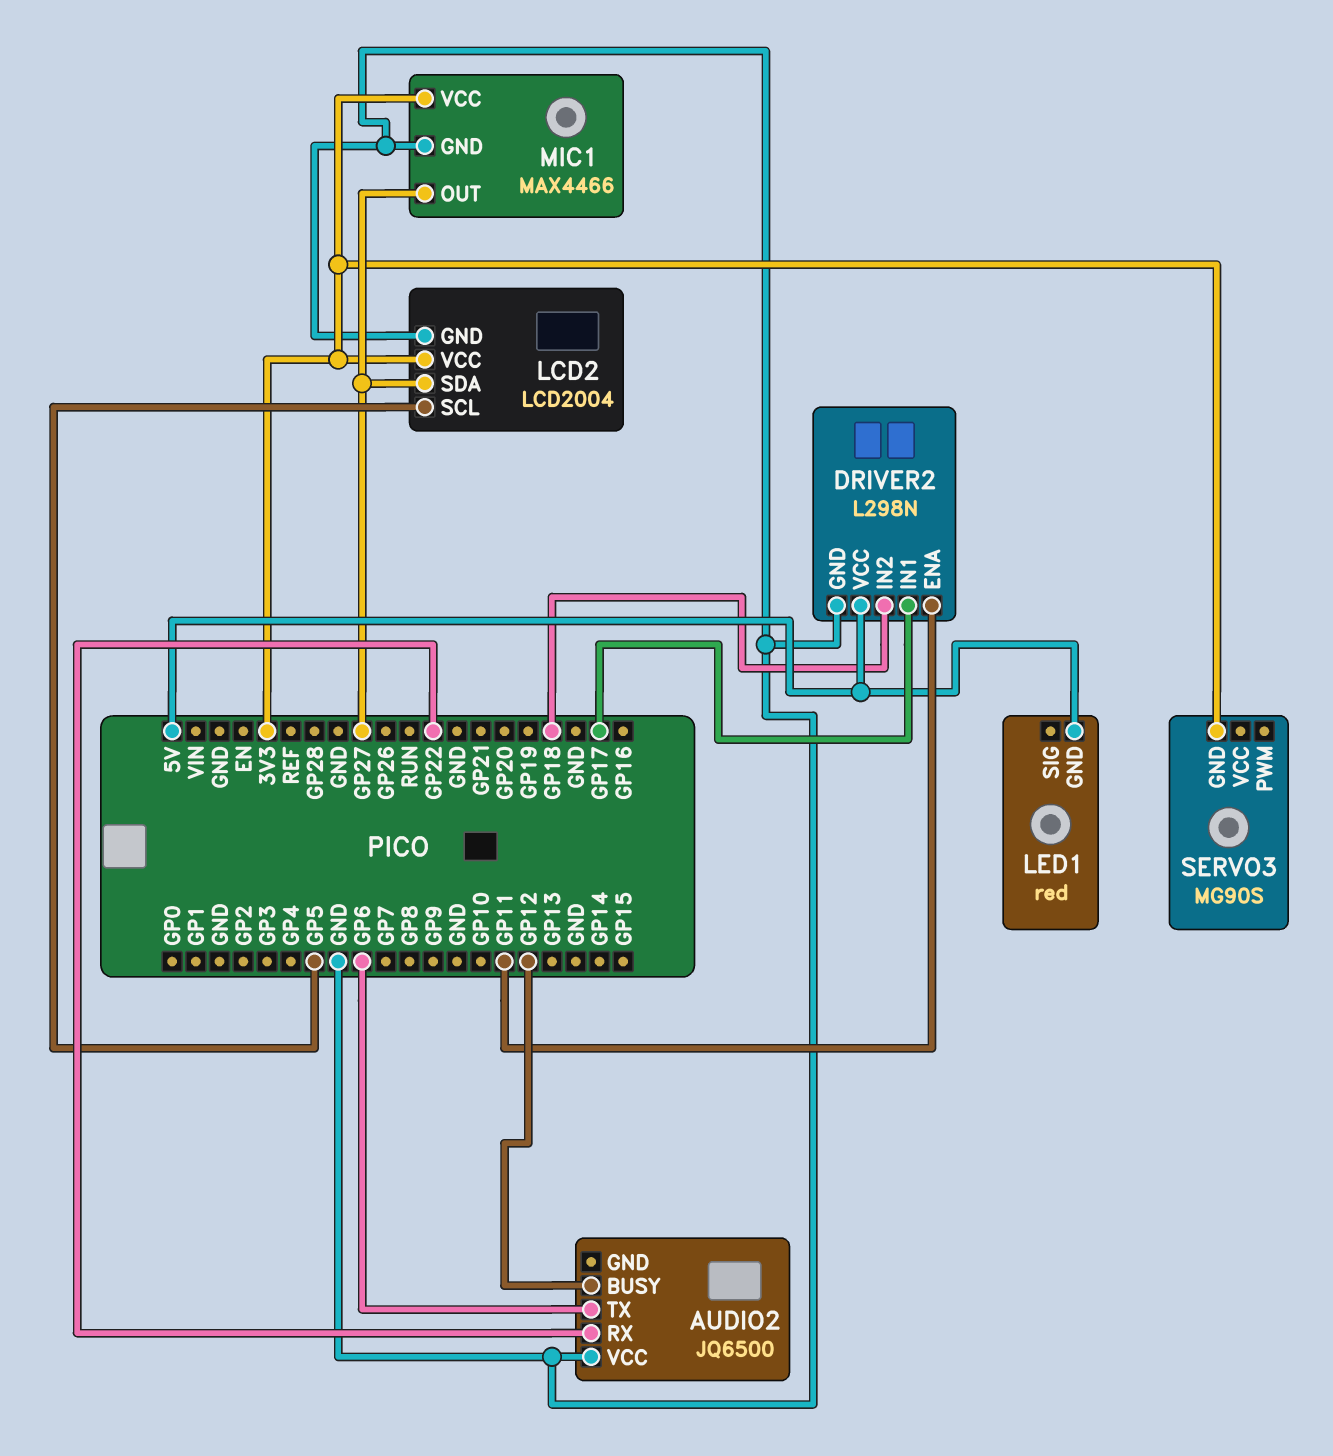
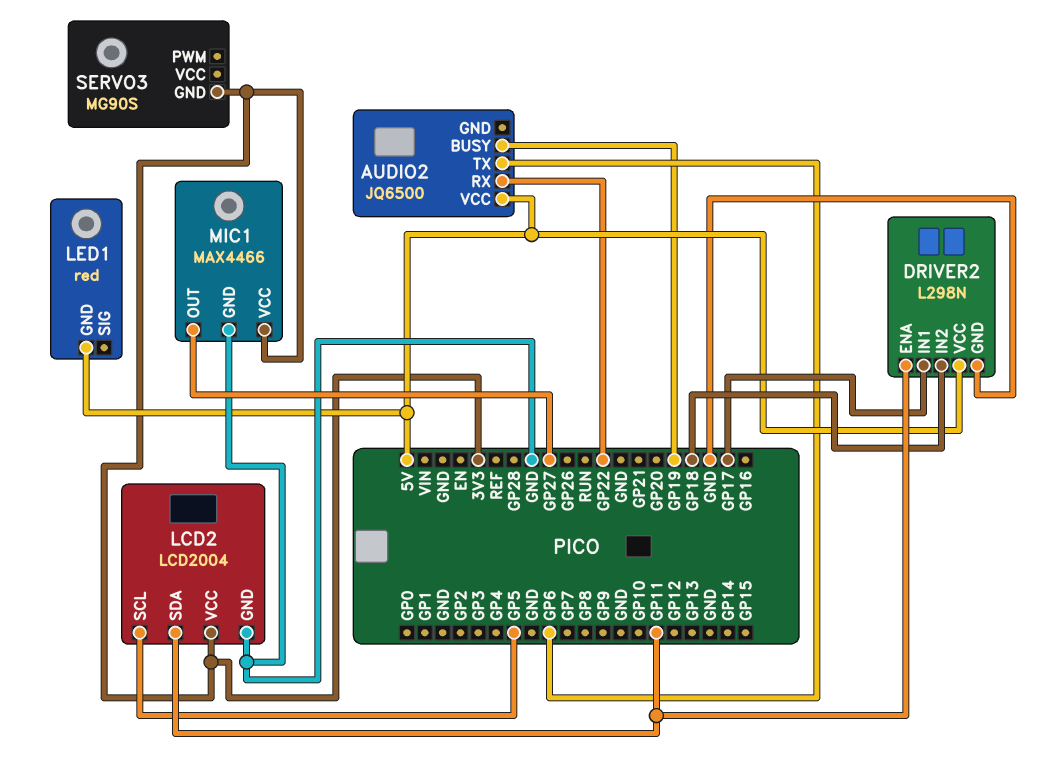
AUDIO2 pin BUSY: GP12 -> GP19
AUDIO2 pin VCC: GND -> 5V
LCD2 pin SDA: GP27 -> GP11

